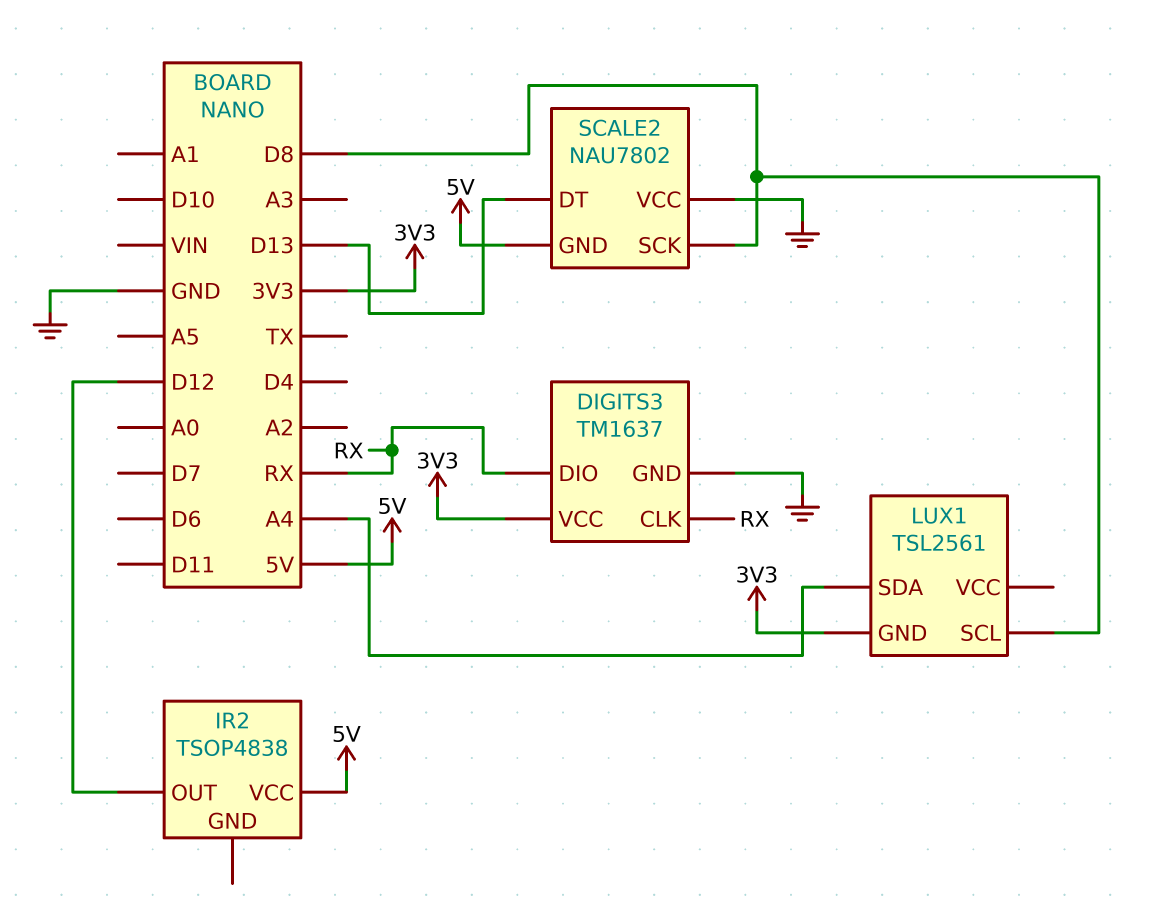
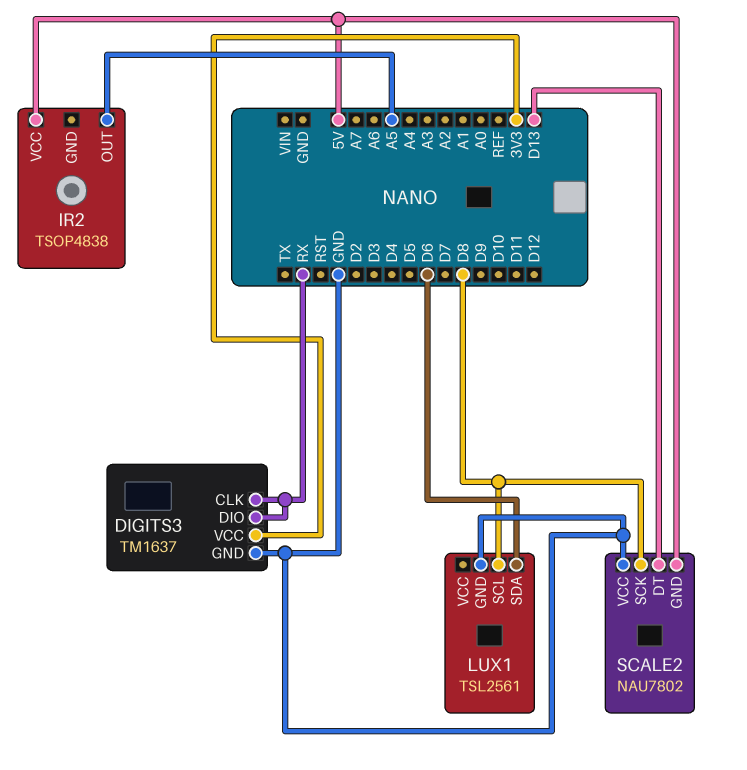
IR2 pin OUT: D12 -> A5
LUX1 pin GND: 3V3 -> GND
LUX1 pin SDA: A4 -> D6

